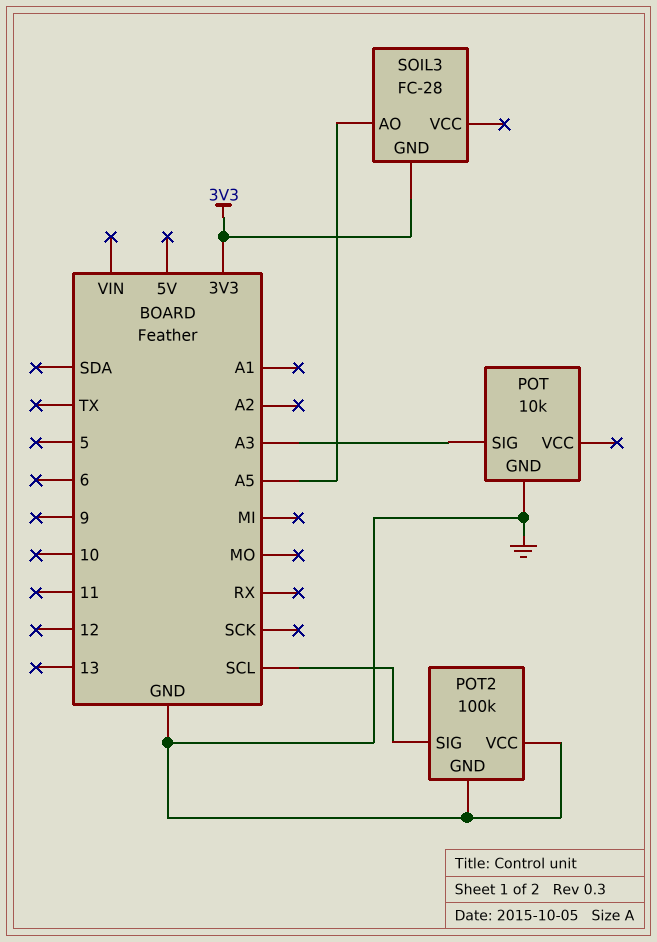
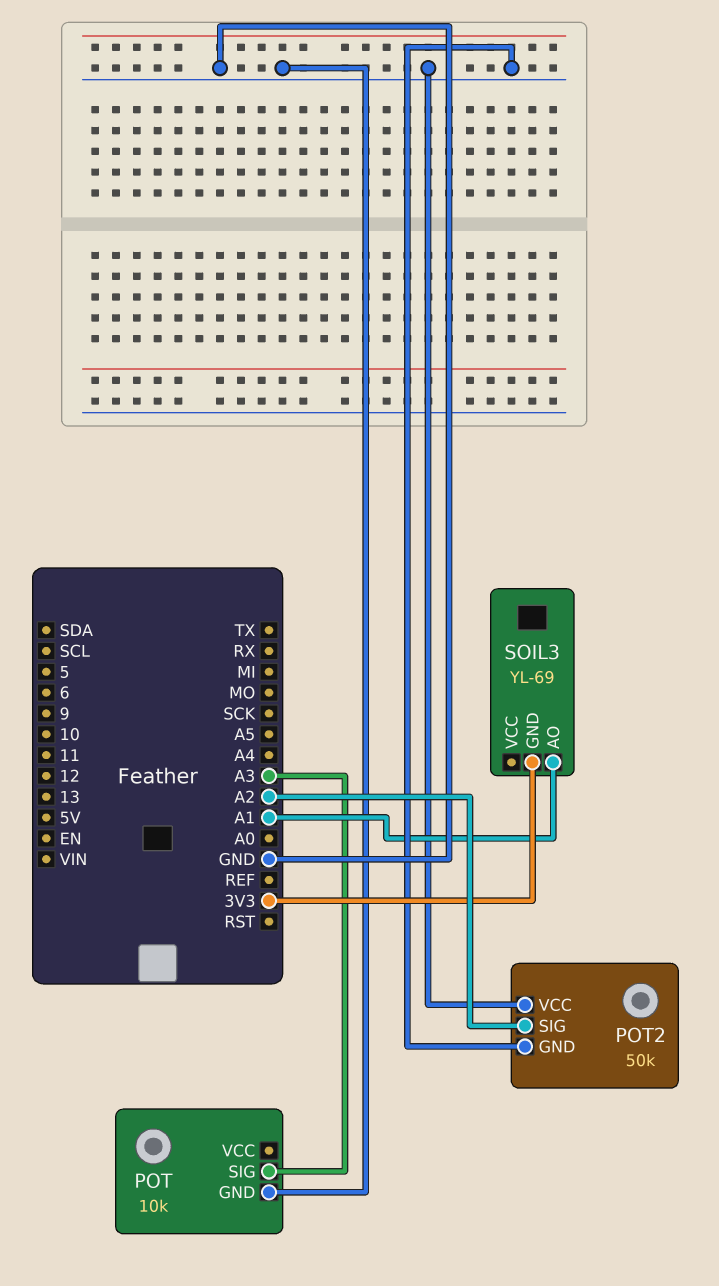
POT2: 100k -> 50k
POT2 pin SIG: SCL -> A2
SOIL3: FC-28 -> YL-69
SOIL3 pin AO: A5 -> A1

